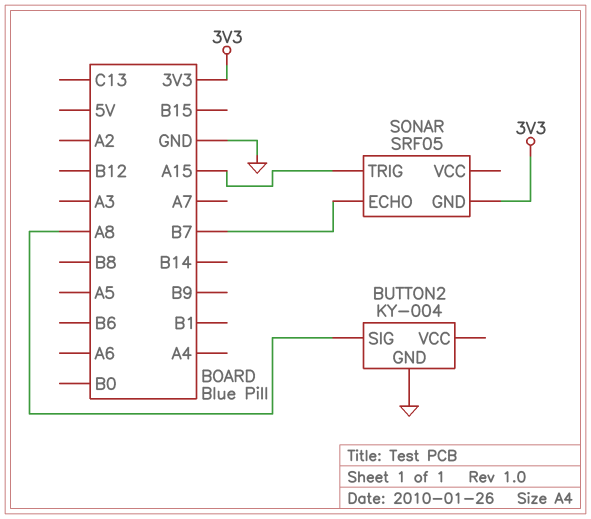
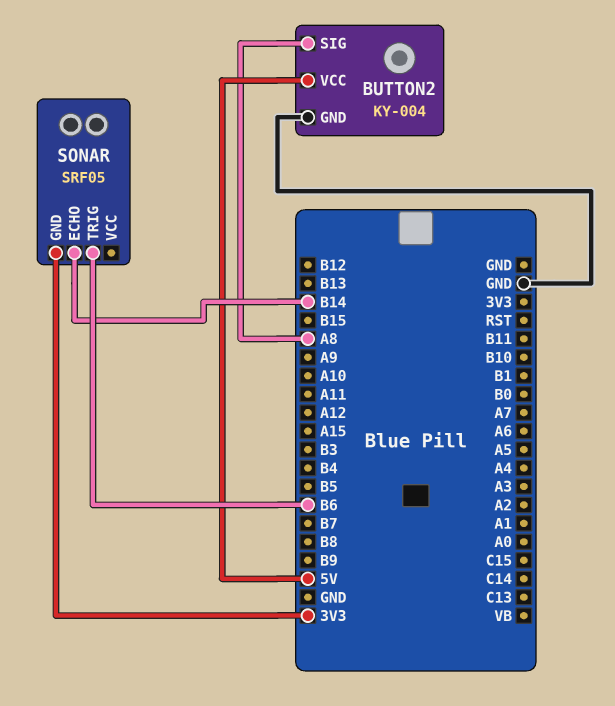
BUTTON2 pin VCC: none -> 5V
SONAR pin ECHO: B7 -> B14
SONAR pin TRIG: A15 -> B6

